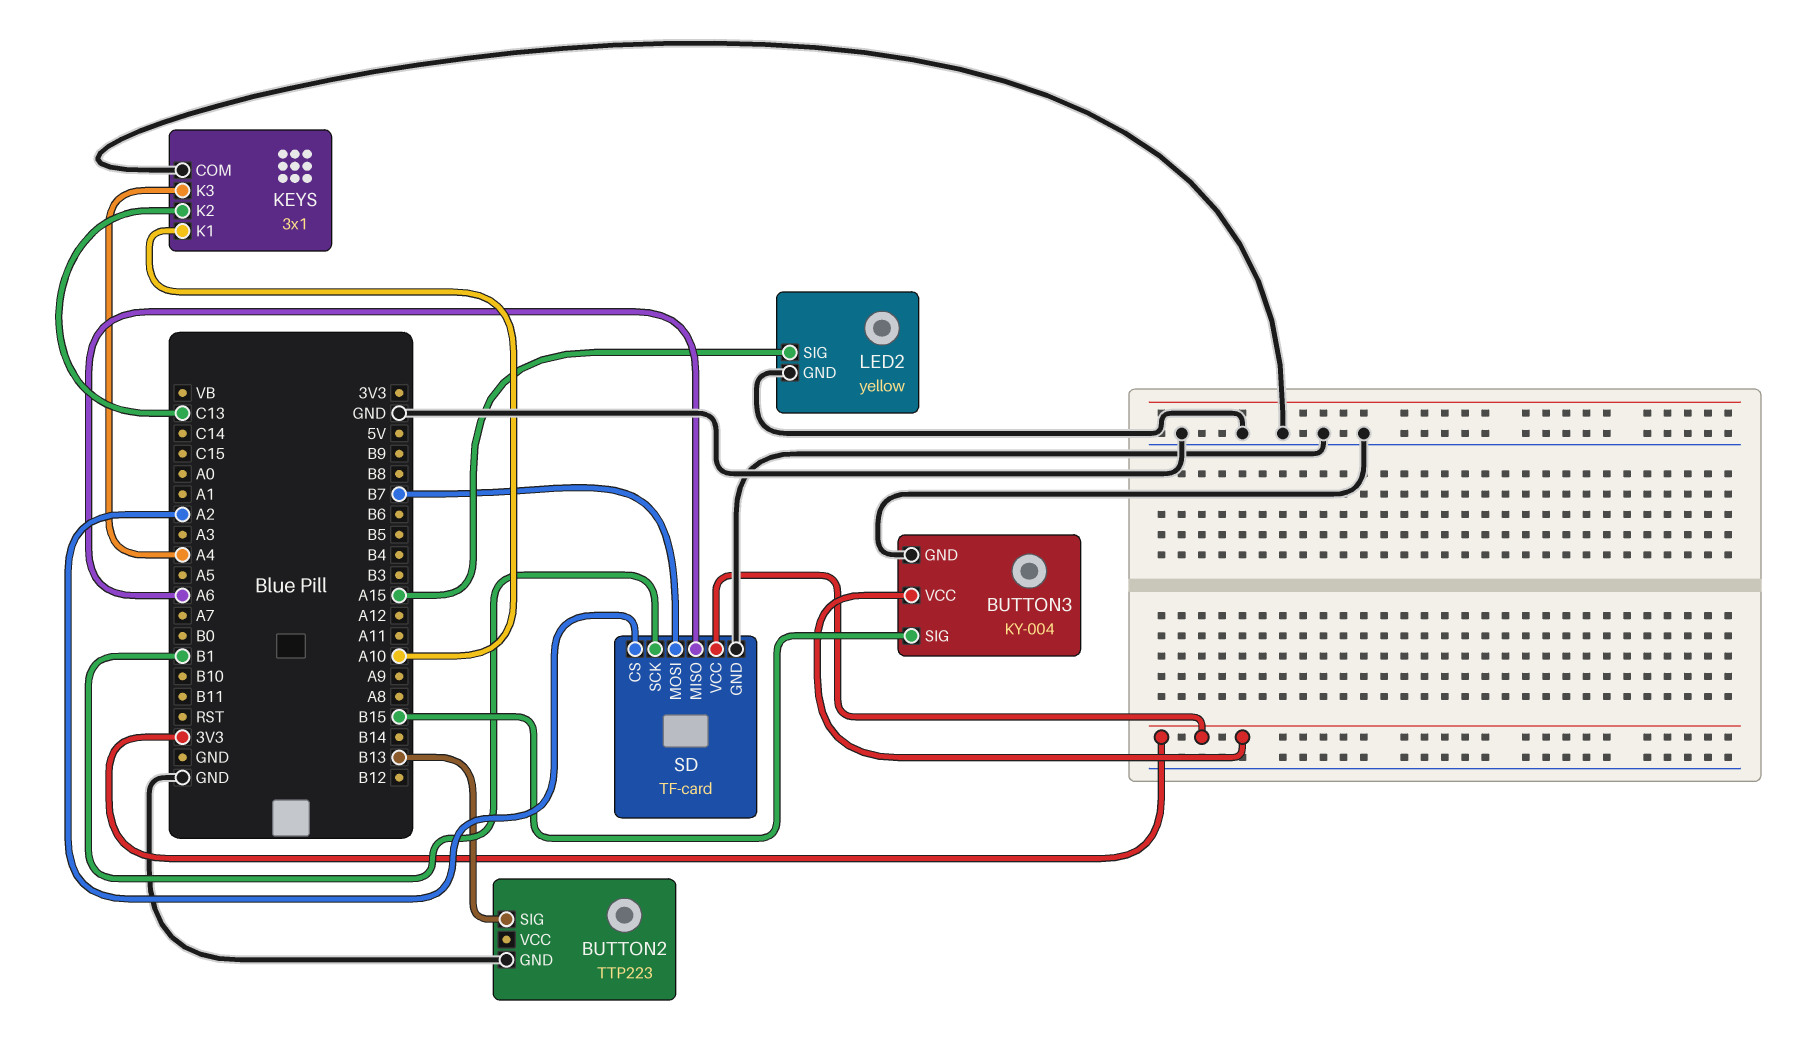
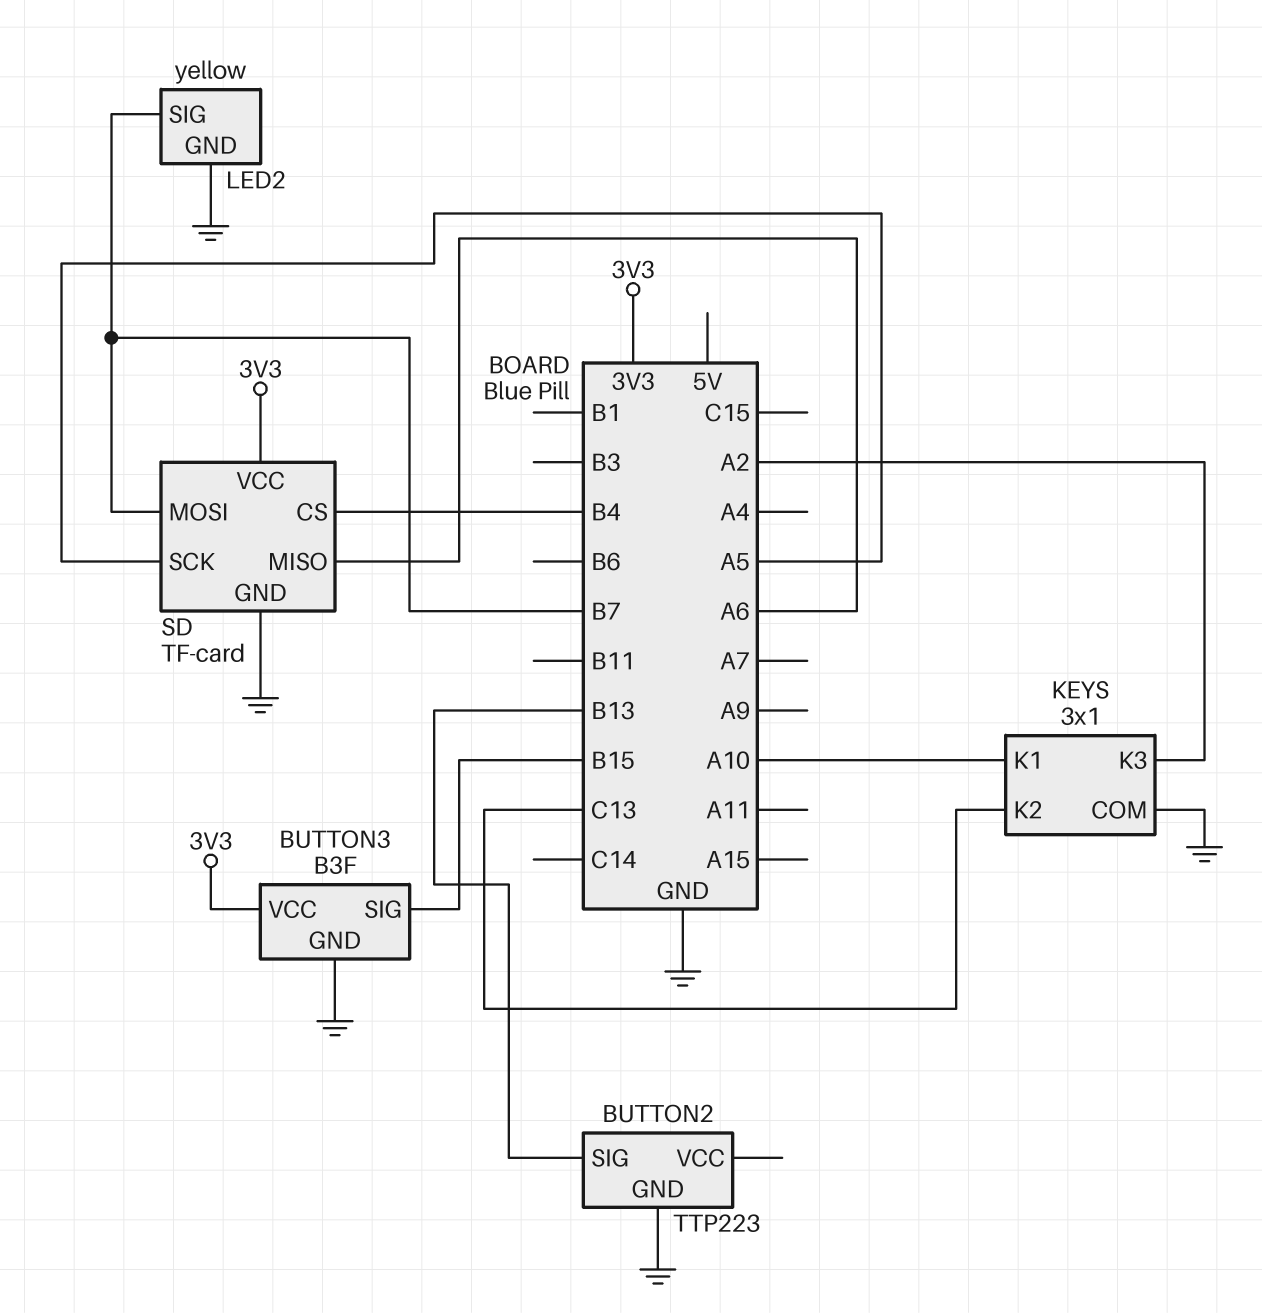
BUTTON3: KY-004 -> B3F
KEYS pin K3: A4 -> A2
LED2 pin SIG: A15 -> B7
SD pin CS: A2 -> B4
SD pin SCK: B1 -> A5

